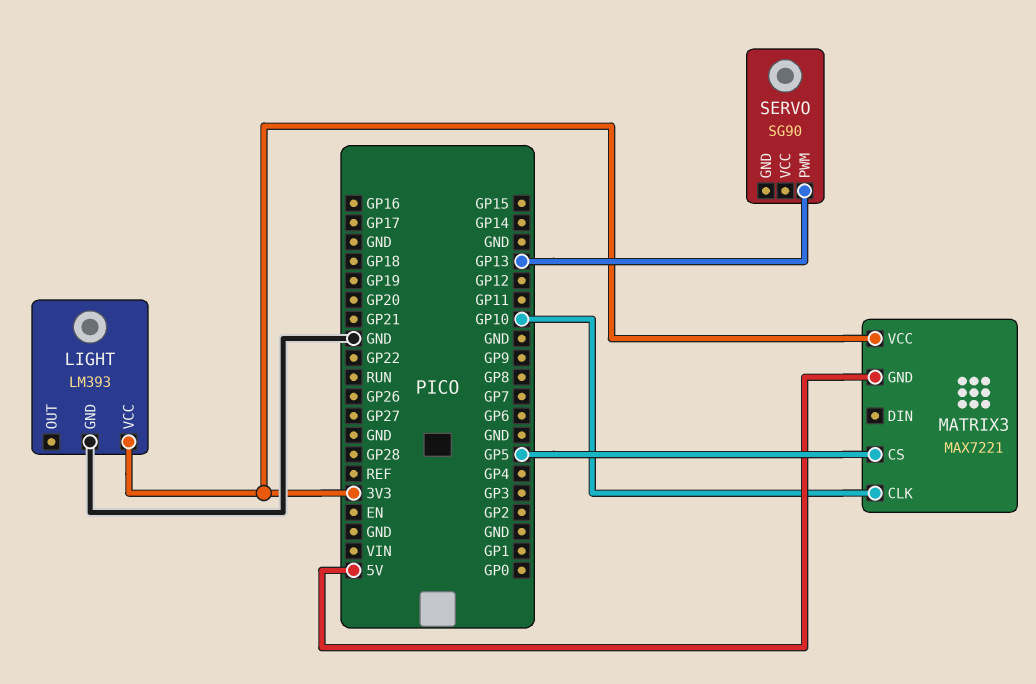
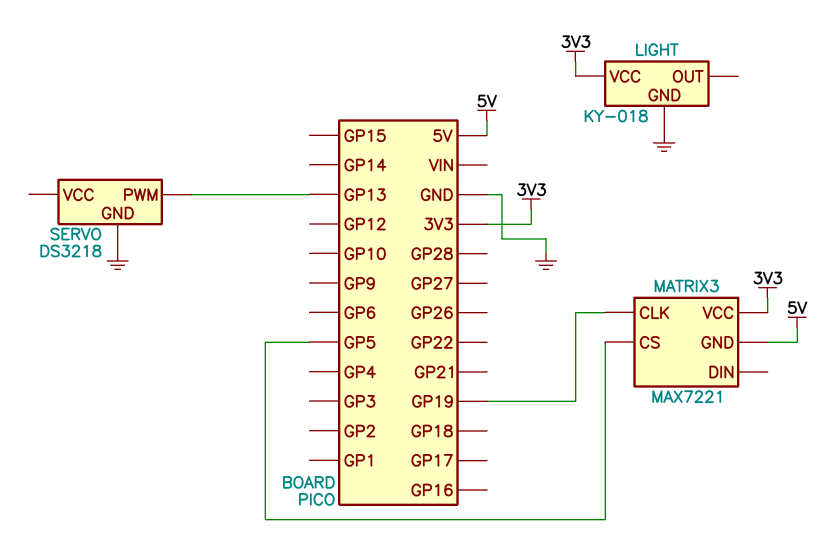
LIGHT: LM393 -> KY-018
MATRIX3 pin CLK: GP10 -> GP19
SERVO: SG90 -> DS3218
SERVO pin GND: none -> GND

